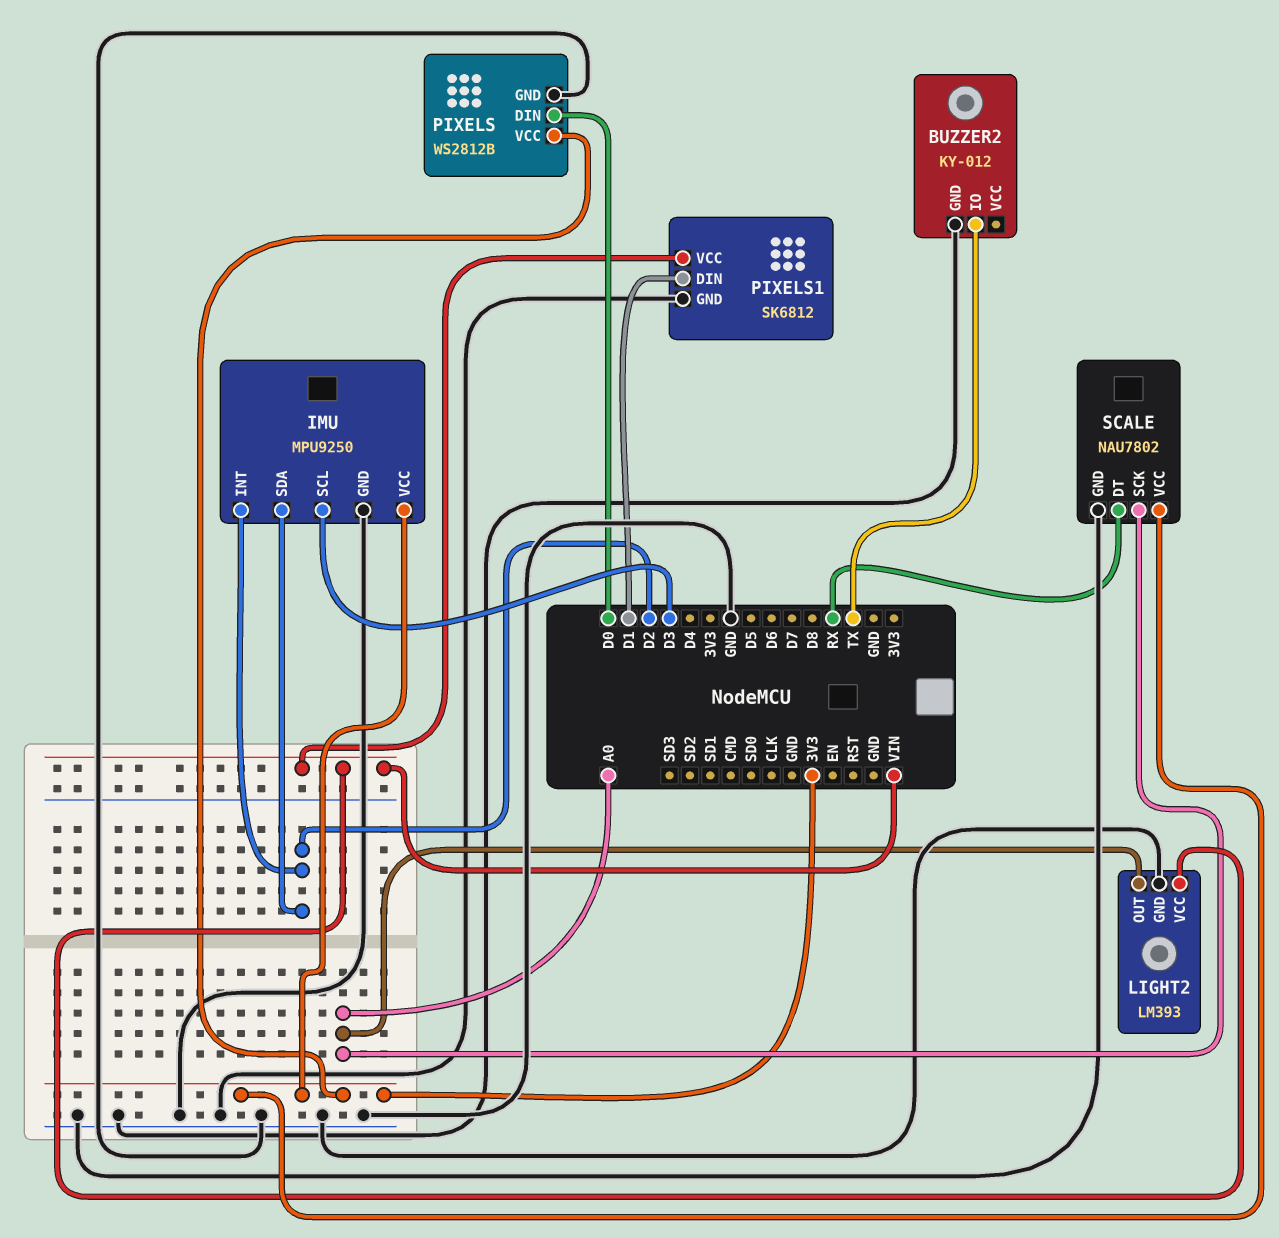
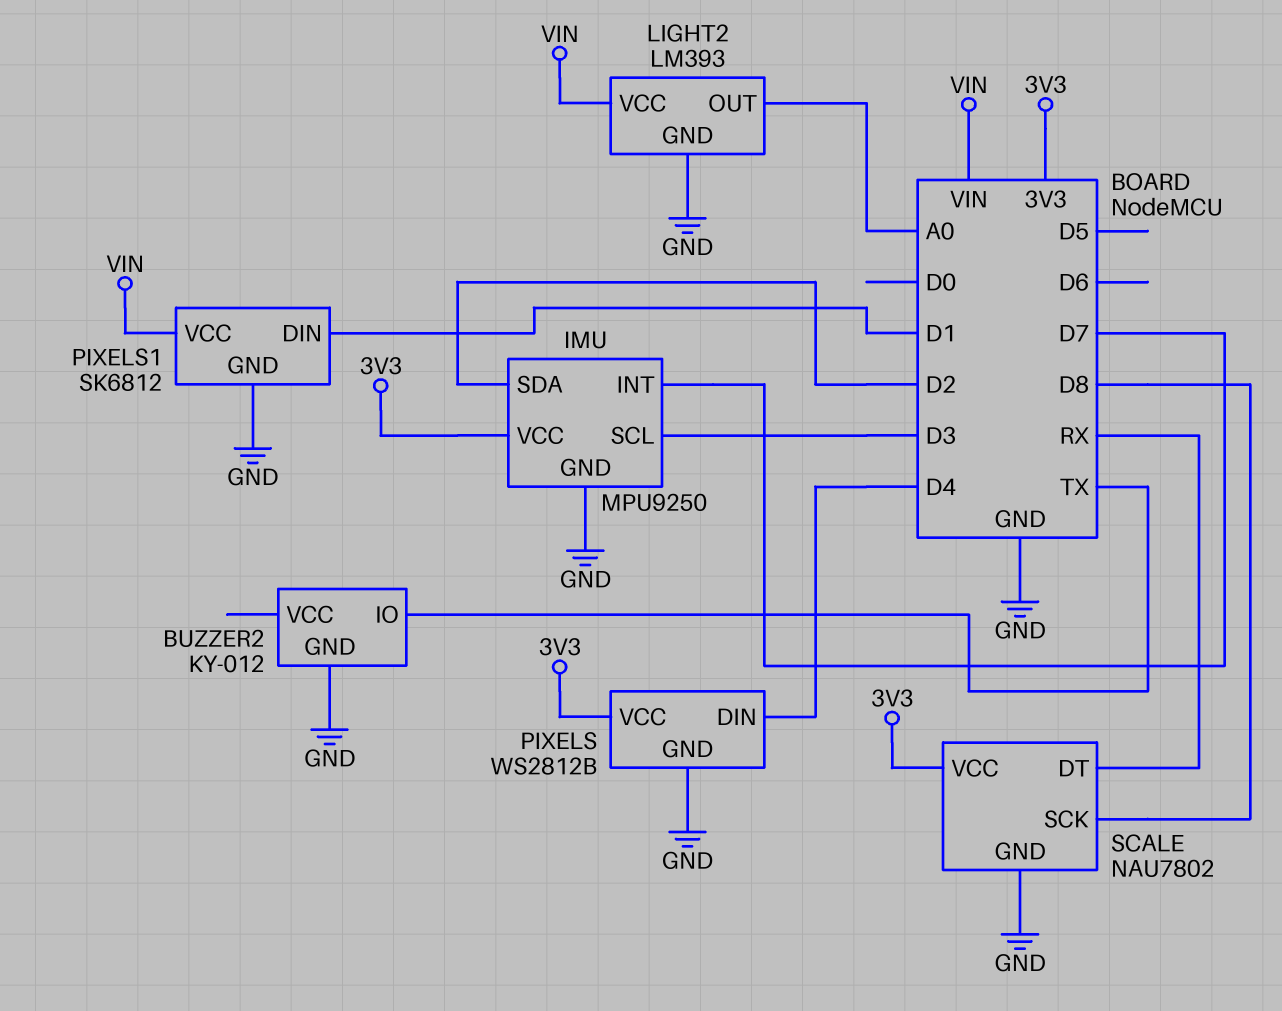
IMU pin INT: D2 -> D7
PIXELS pin DIN: D0 -> D4
SCALE pin SCK: A0 -> D8

